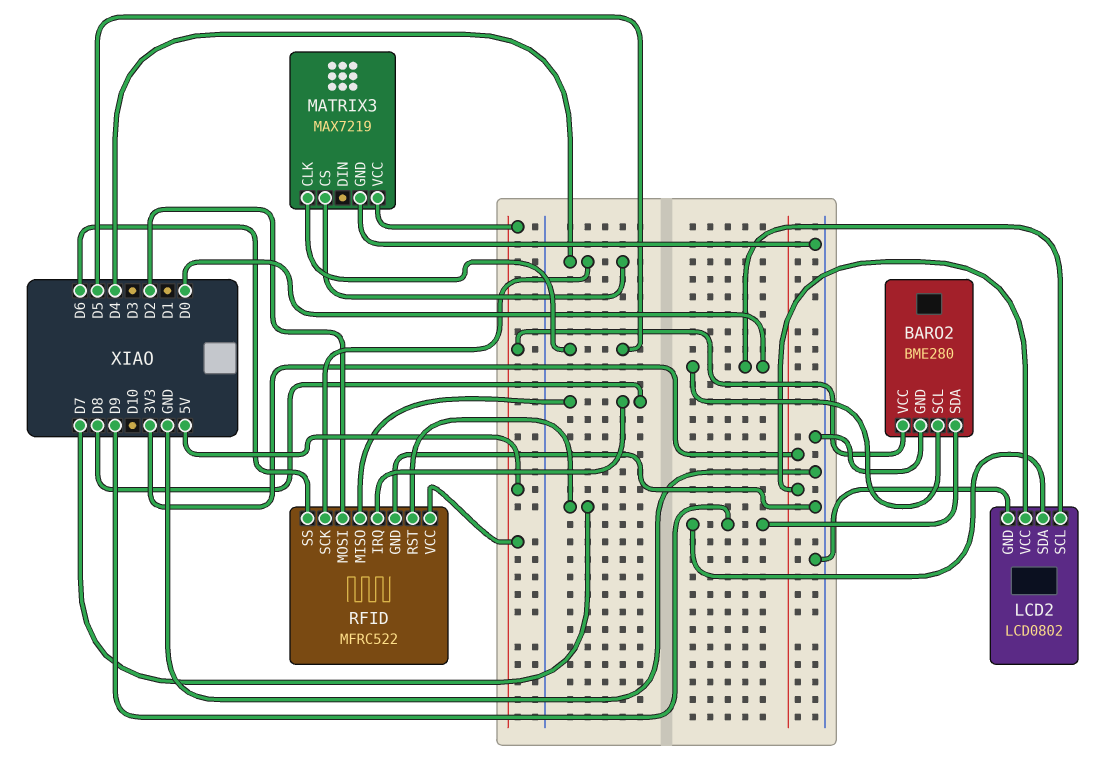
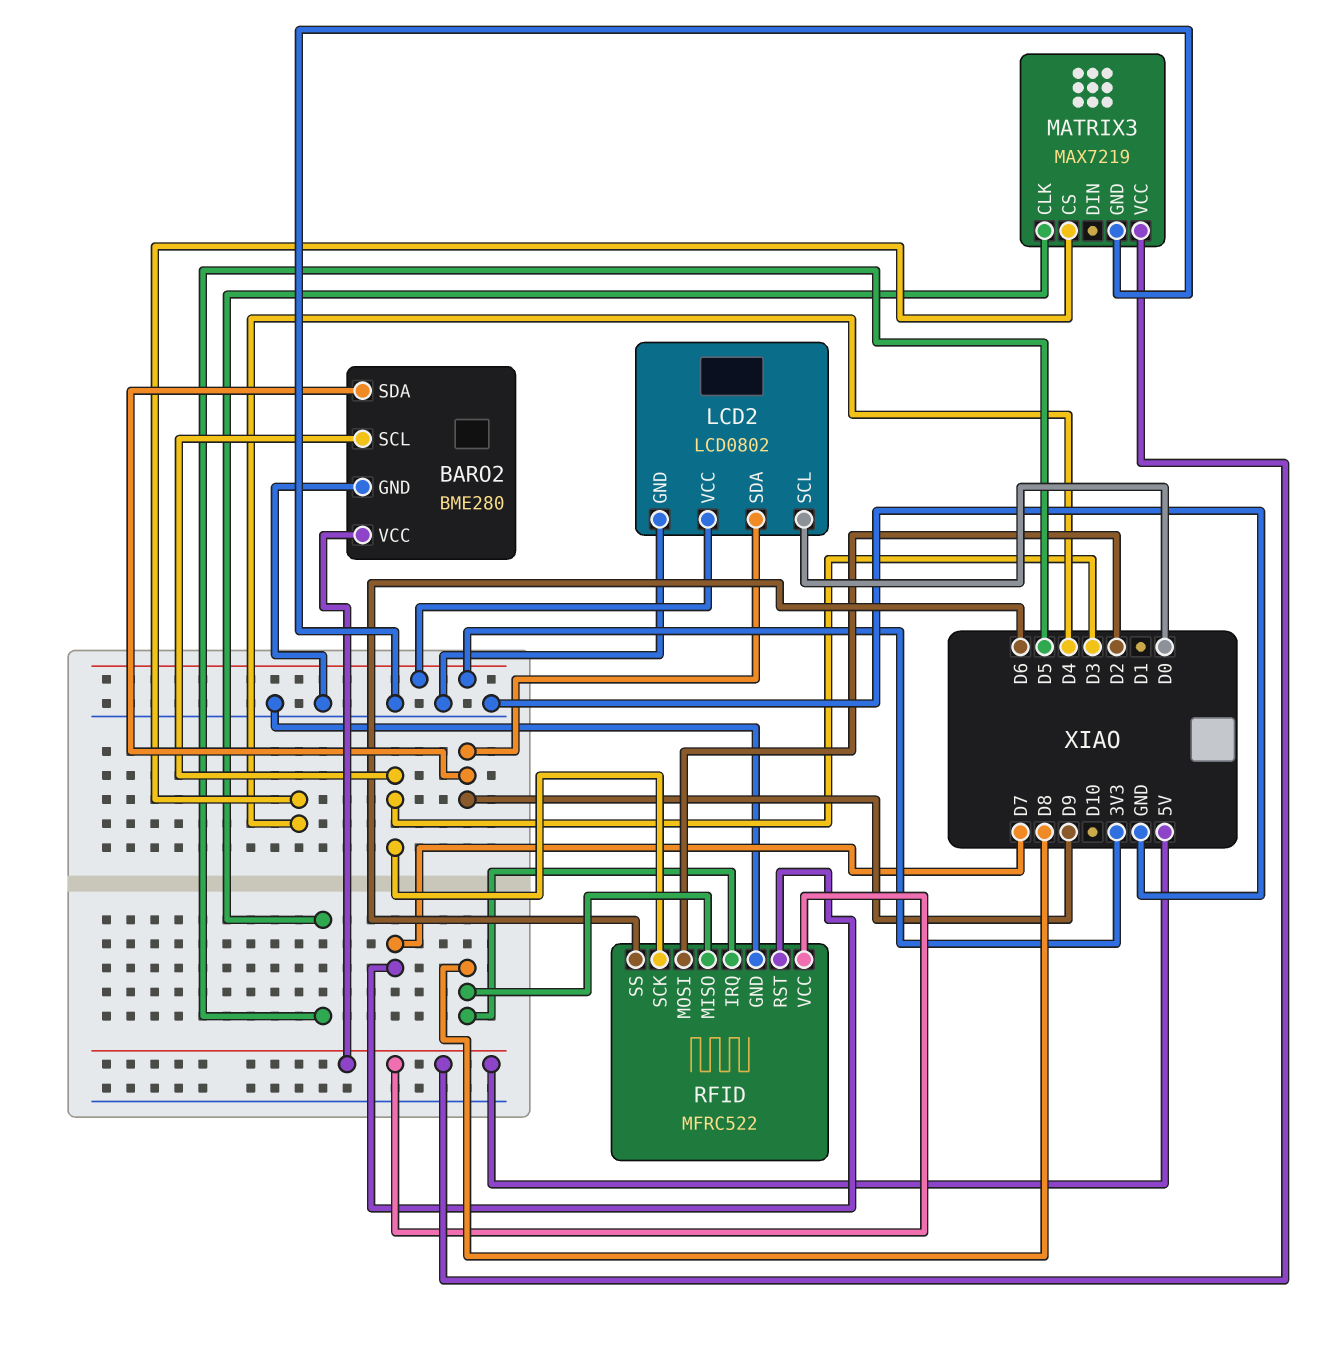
BARO2 pin SCL: D0 -> D3
RFID pin SCK: D4 -> D3

